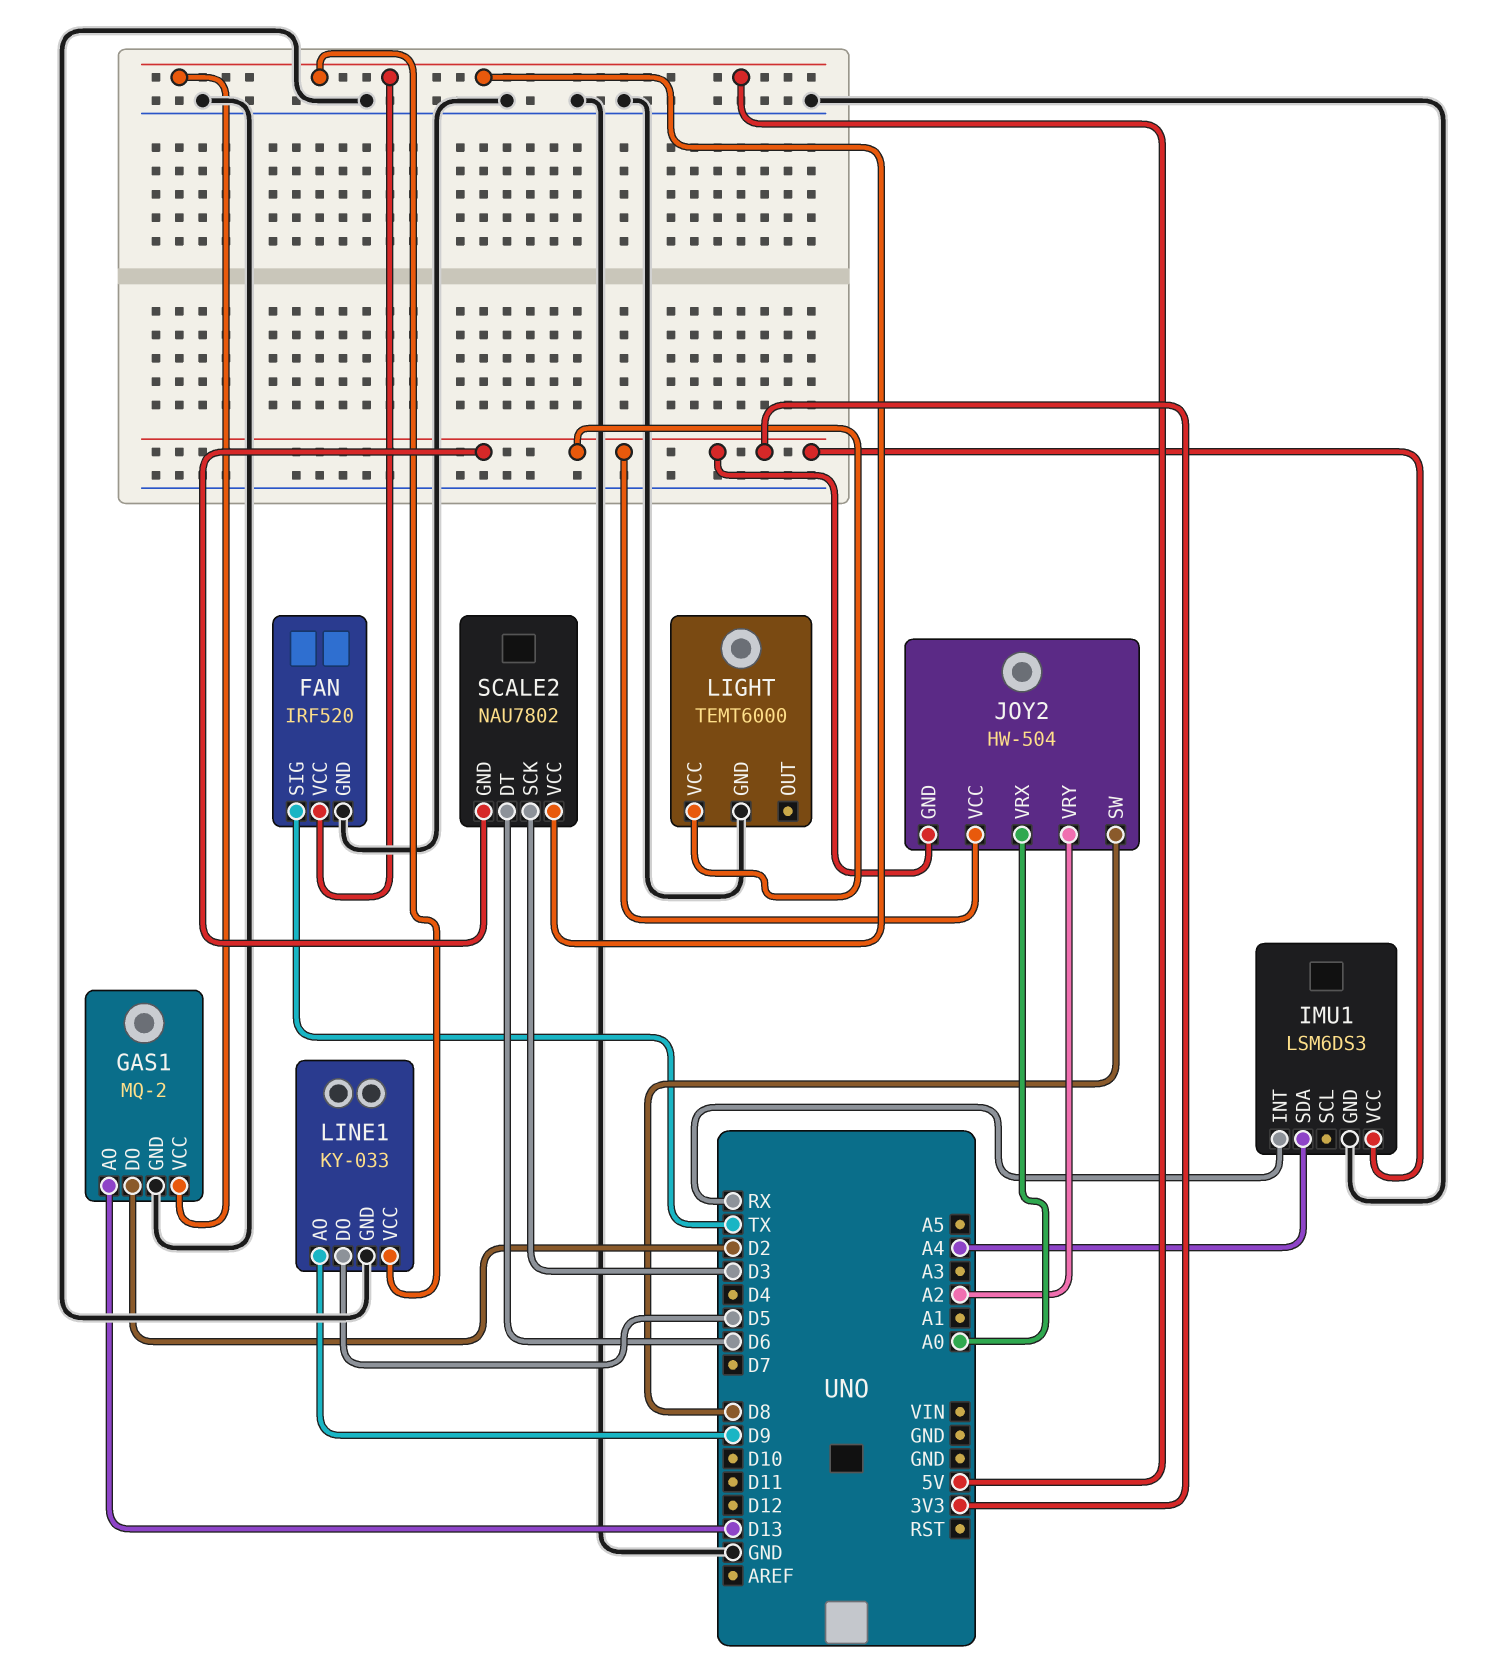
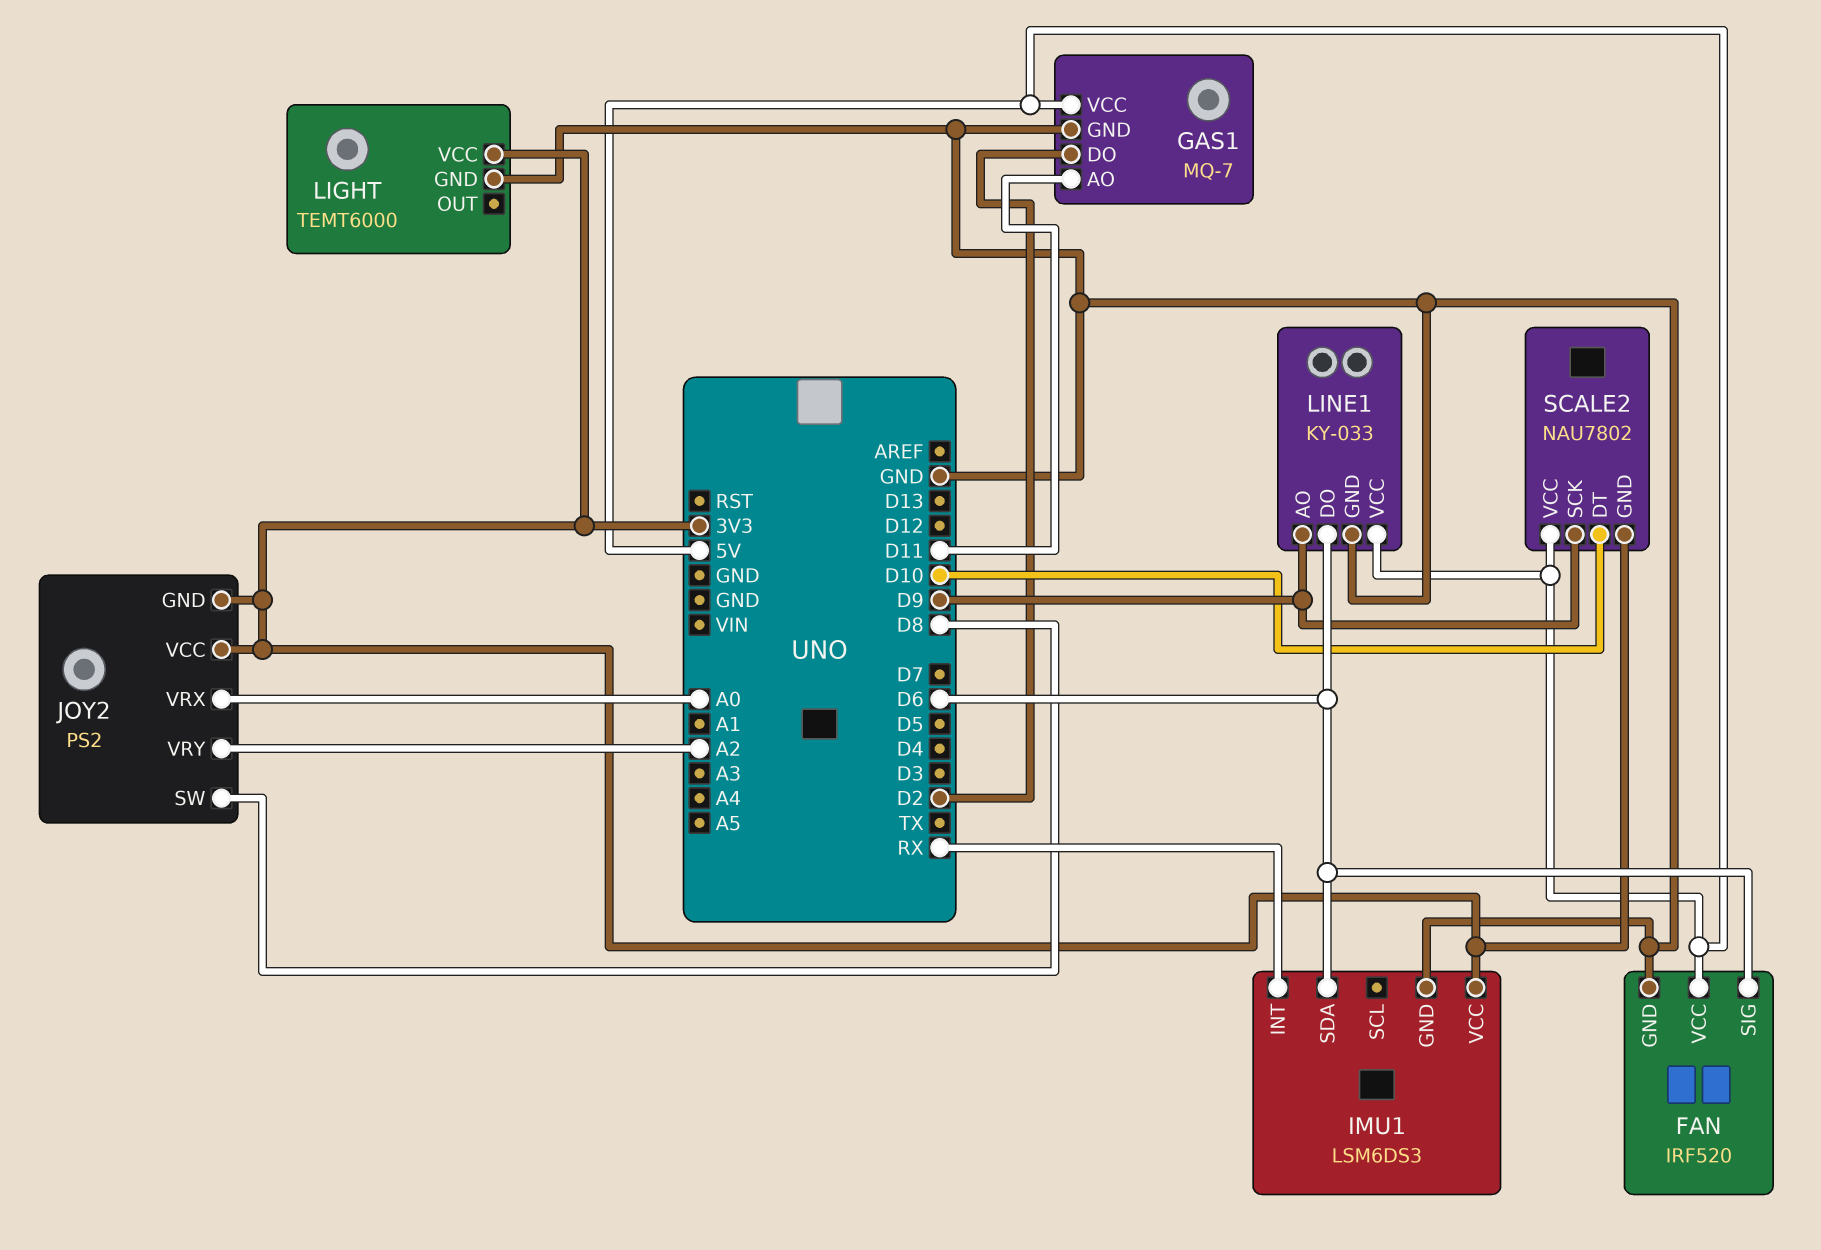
FAN pin SIG: TX -> D6
GAS1: MQ-2 -> MQ-7
GAS1 pin AO: D13 -> D11
IMU1 pin SDA: A4 -> D6
JOY2: HW-504 -> PS2
LINE1 pin DO: D5 -> D6
SCALE2 pin DT: D6 -> D10
SCALE2 pin SCK: D3 -> D9

